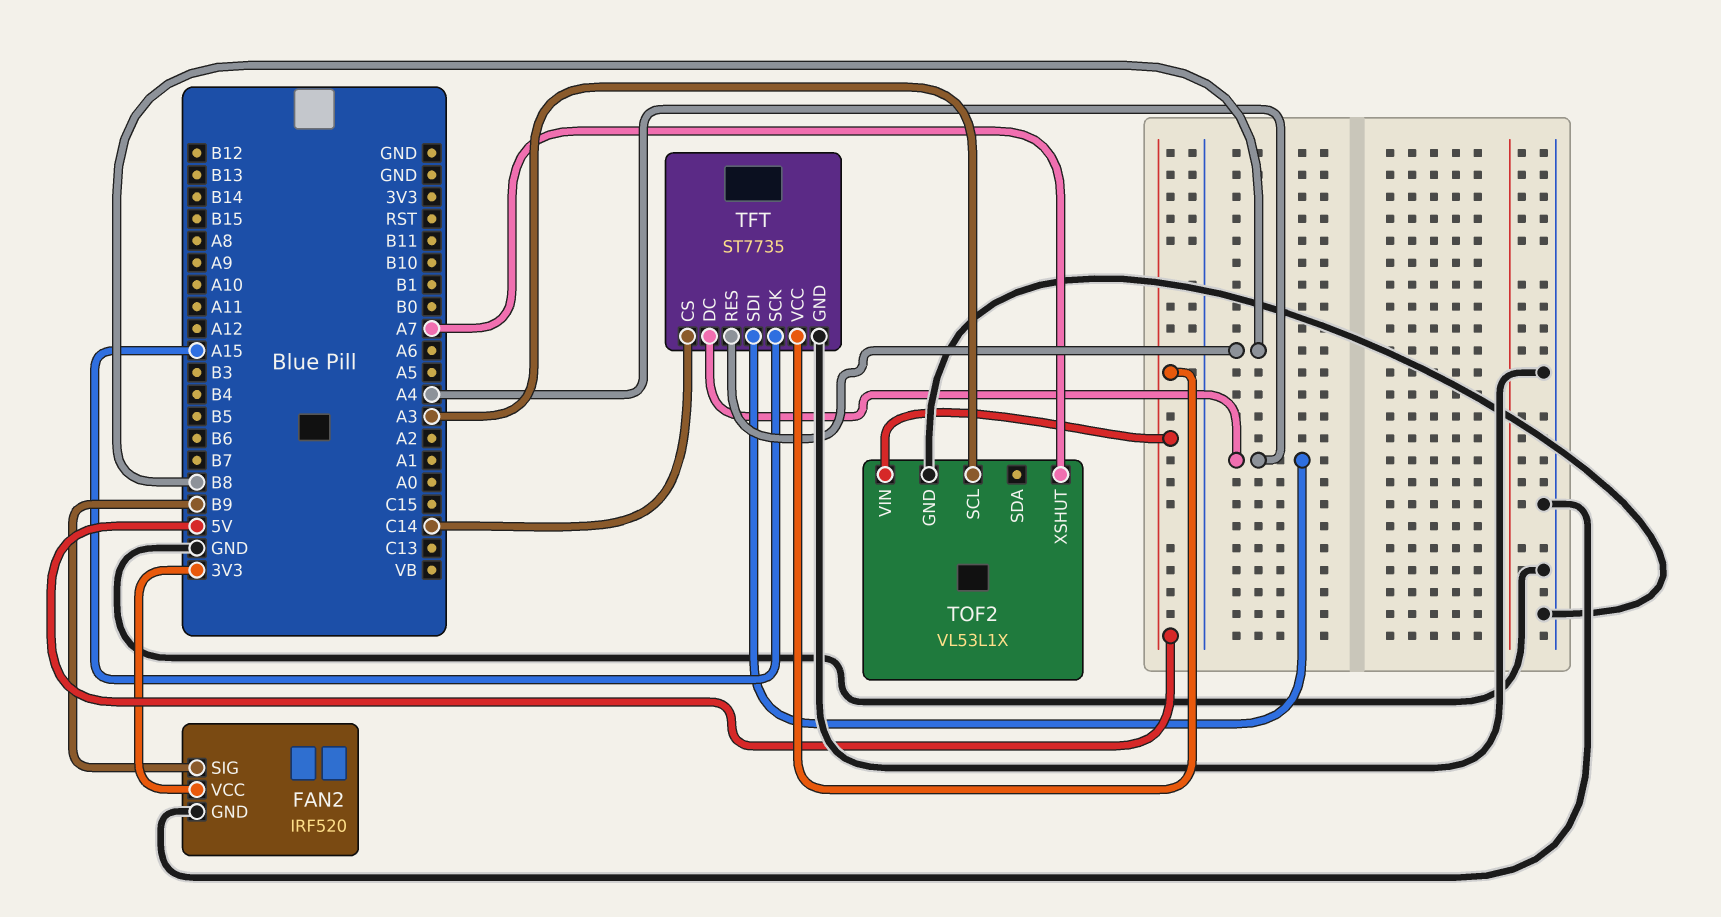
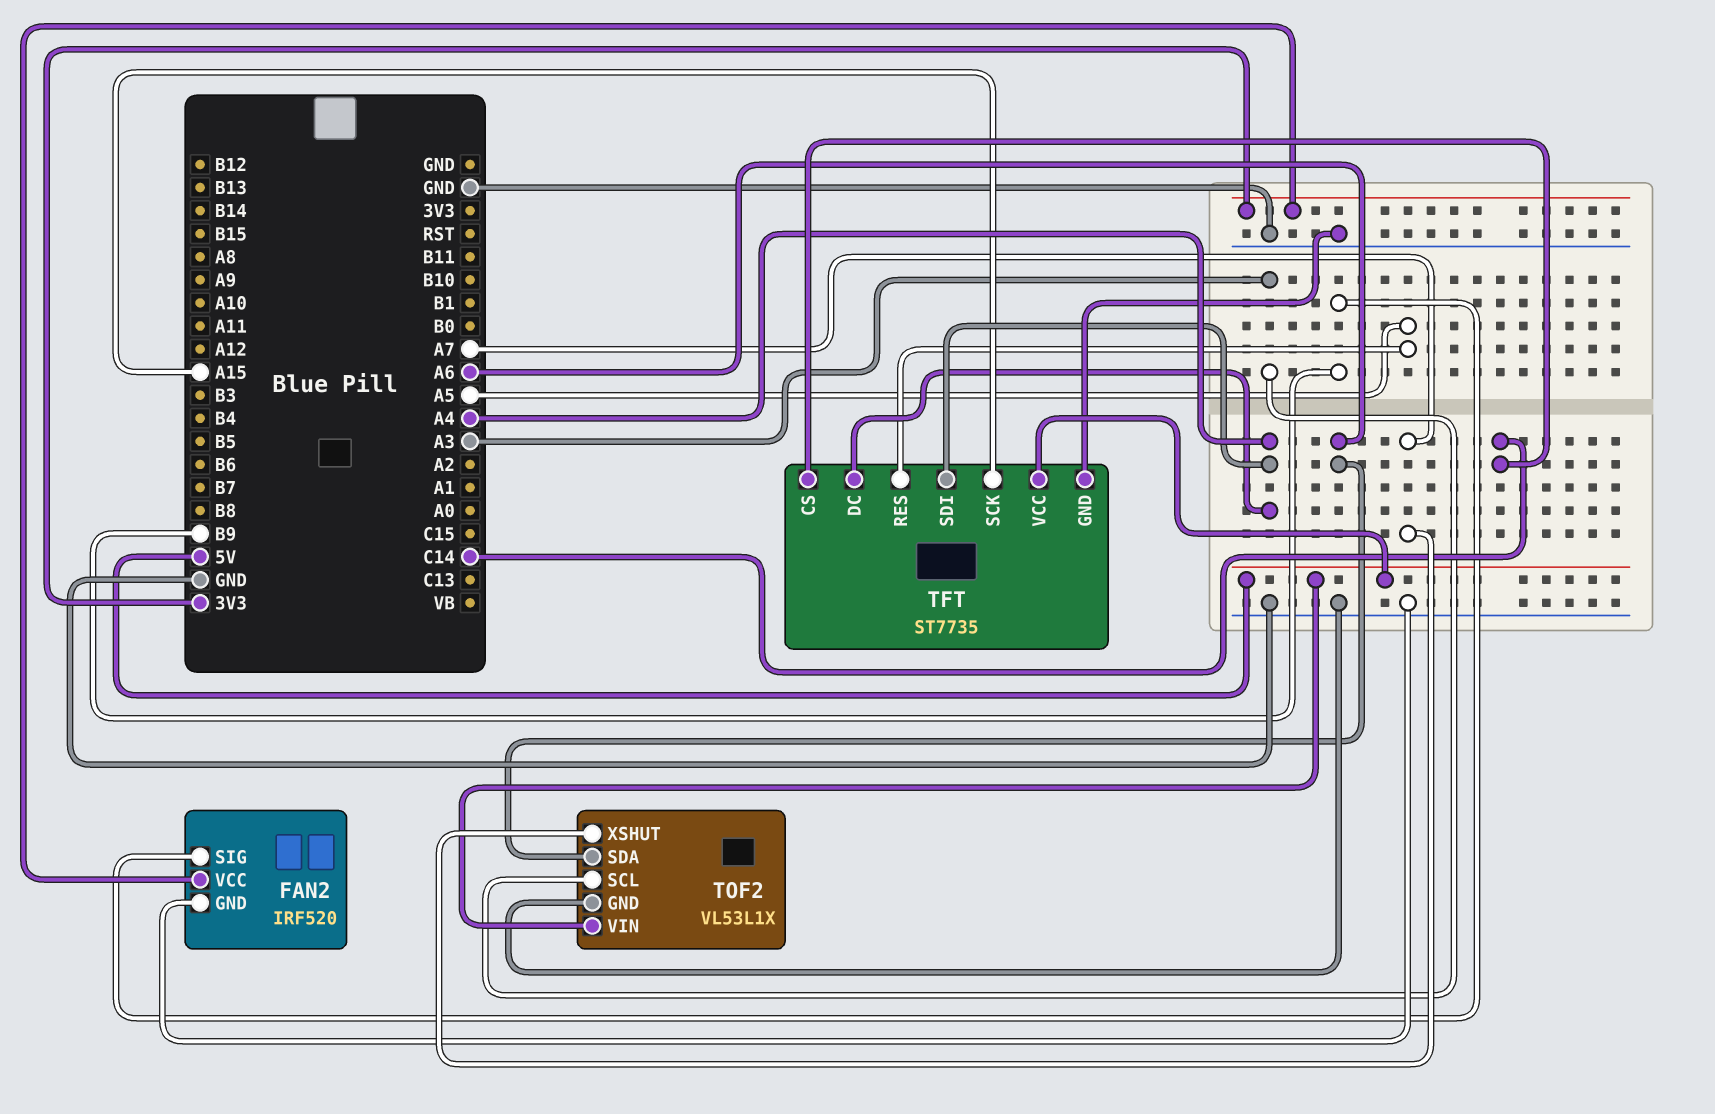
TFT pin RES: B8 -> A5
TOF2 pin SDA: none -> A6

